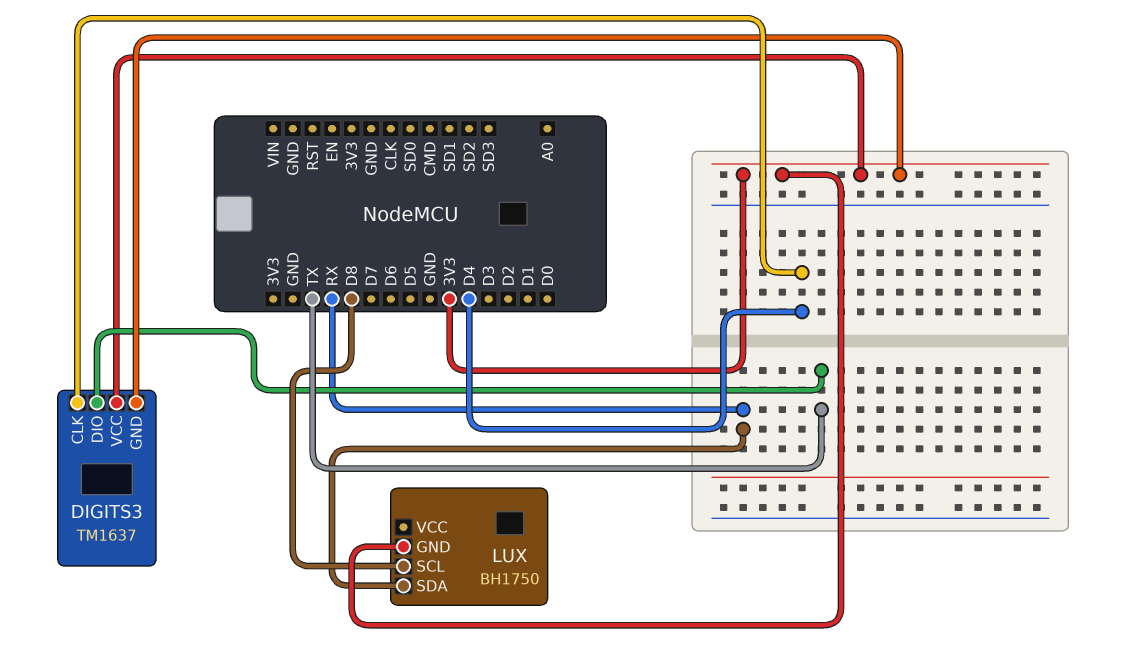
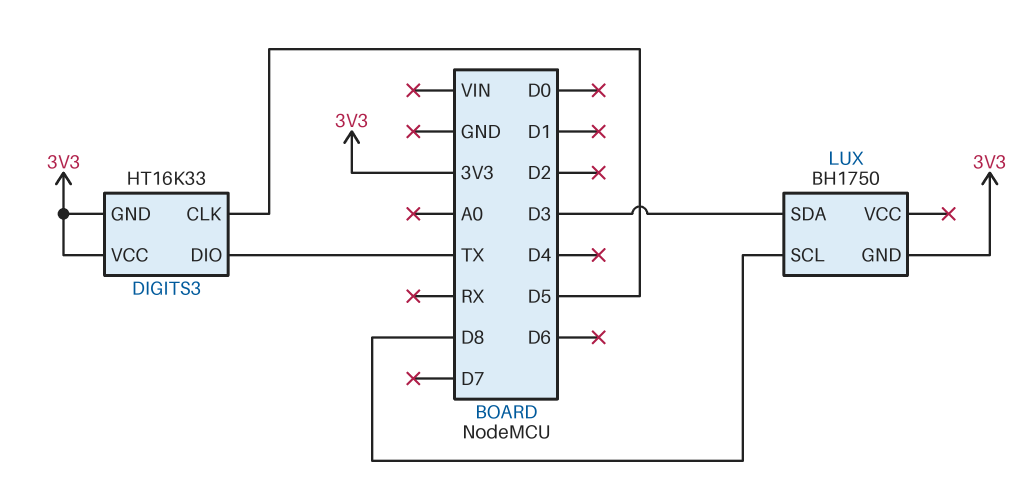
DIGITS3: TM1637 -> HT16K33
DIGITS3 pin CLK: D4 -> D5
LUX pin SDA: RX -> D3

